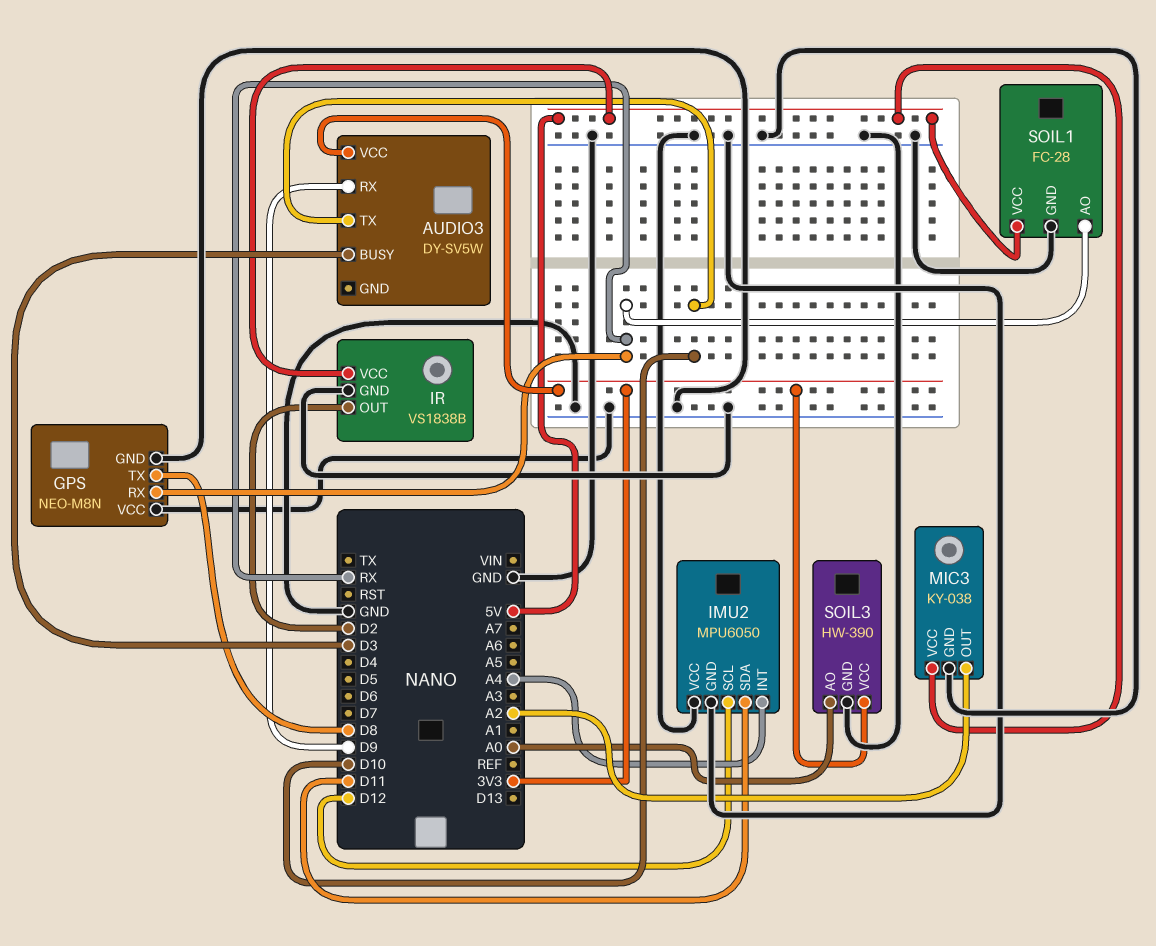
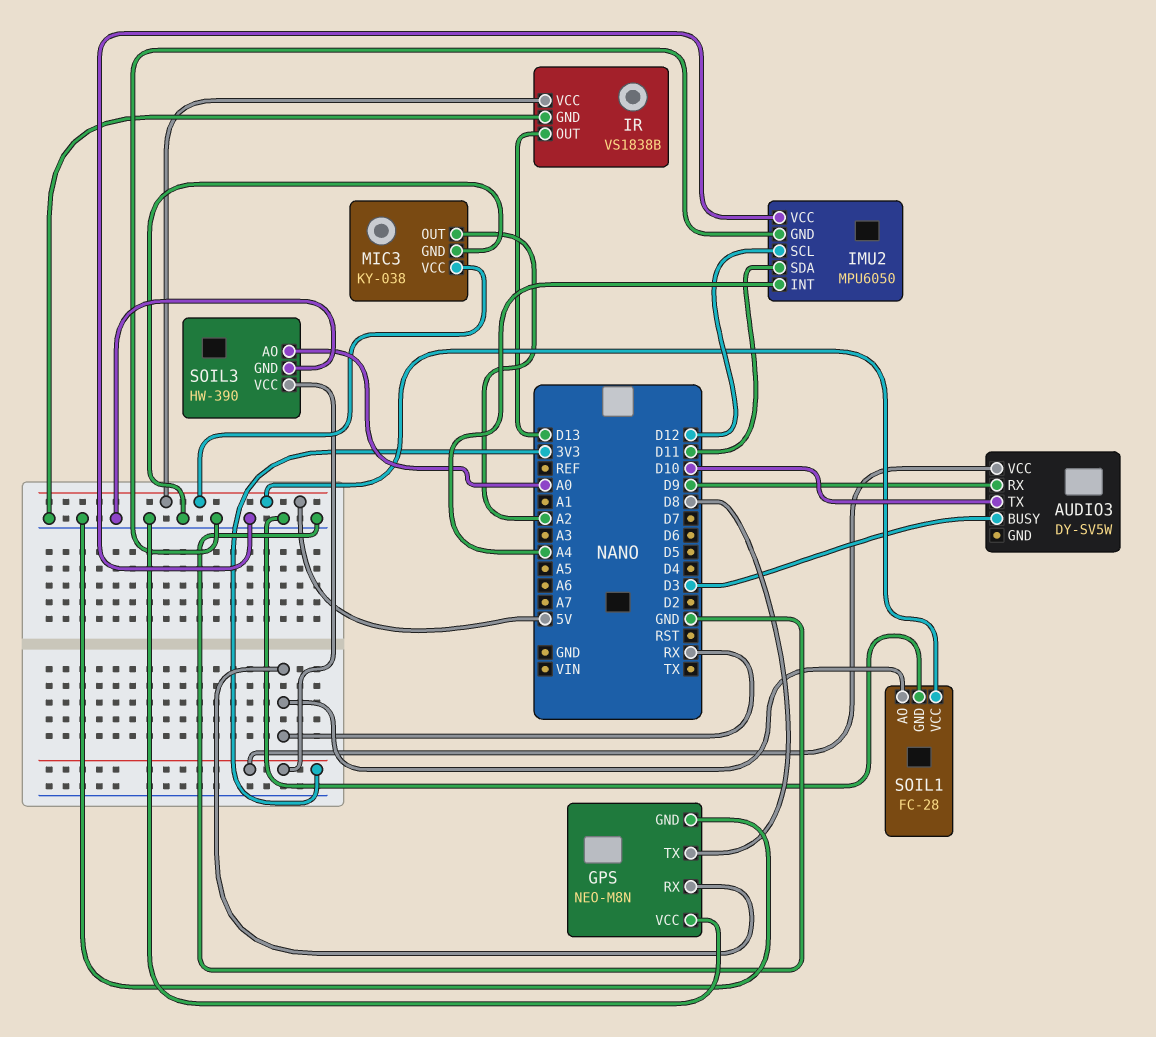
IR pin OUT: D2 -> D13

